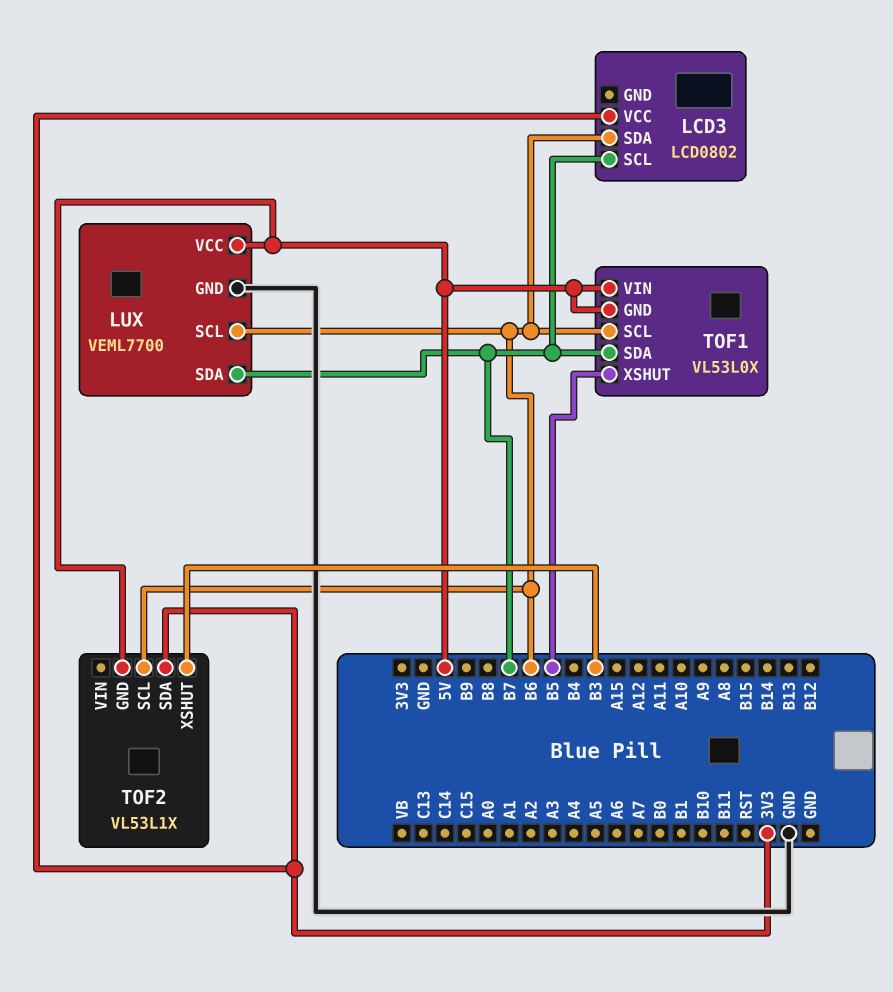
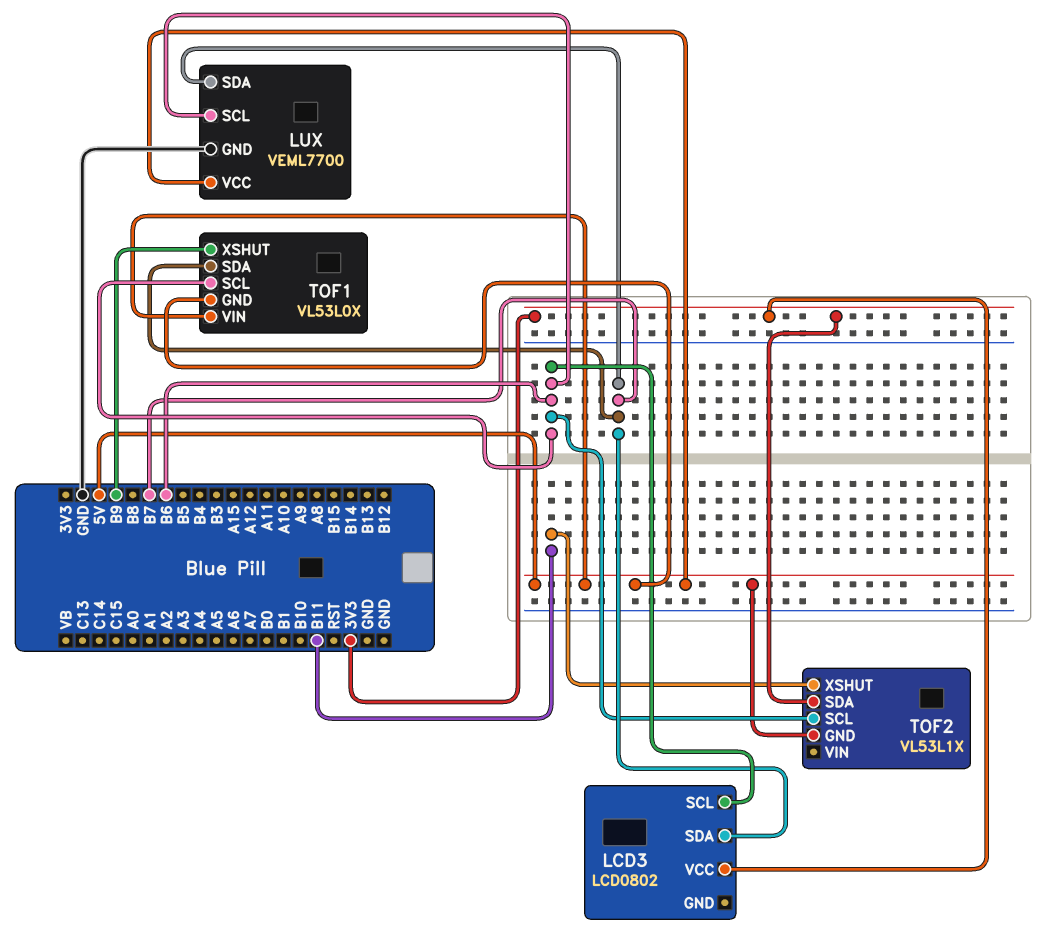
LCD3 pin SCL: B7 -> B6
LCD3 pin SDA: B6 -> B7
TOF1 pin XSHUT: B5 -> B9
TOF2 pin XSHUT: B3 -> B11

